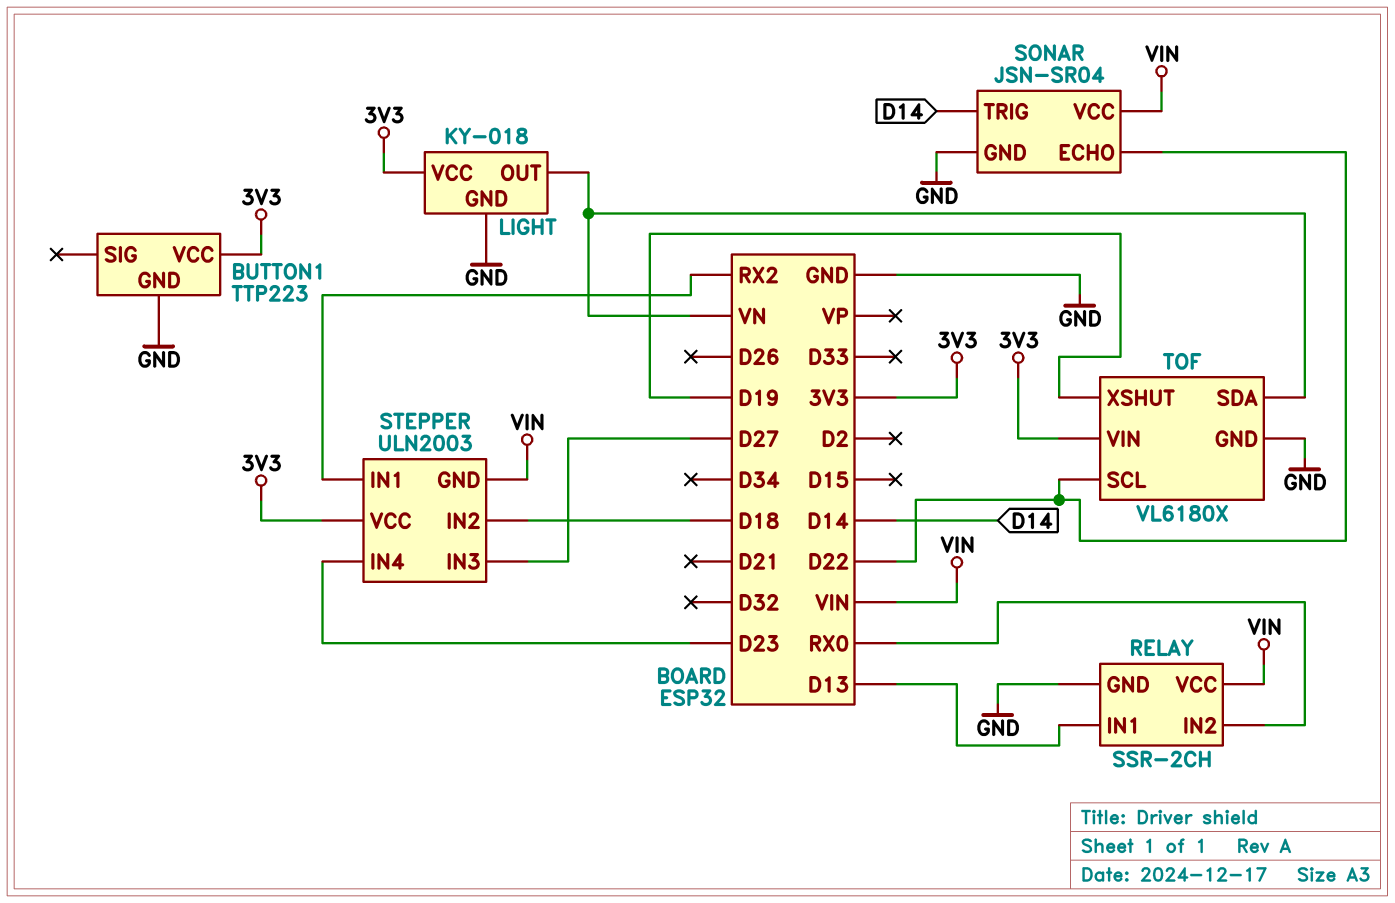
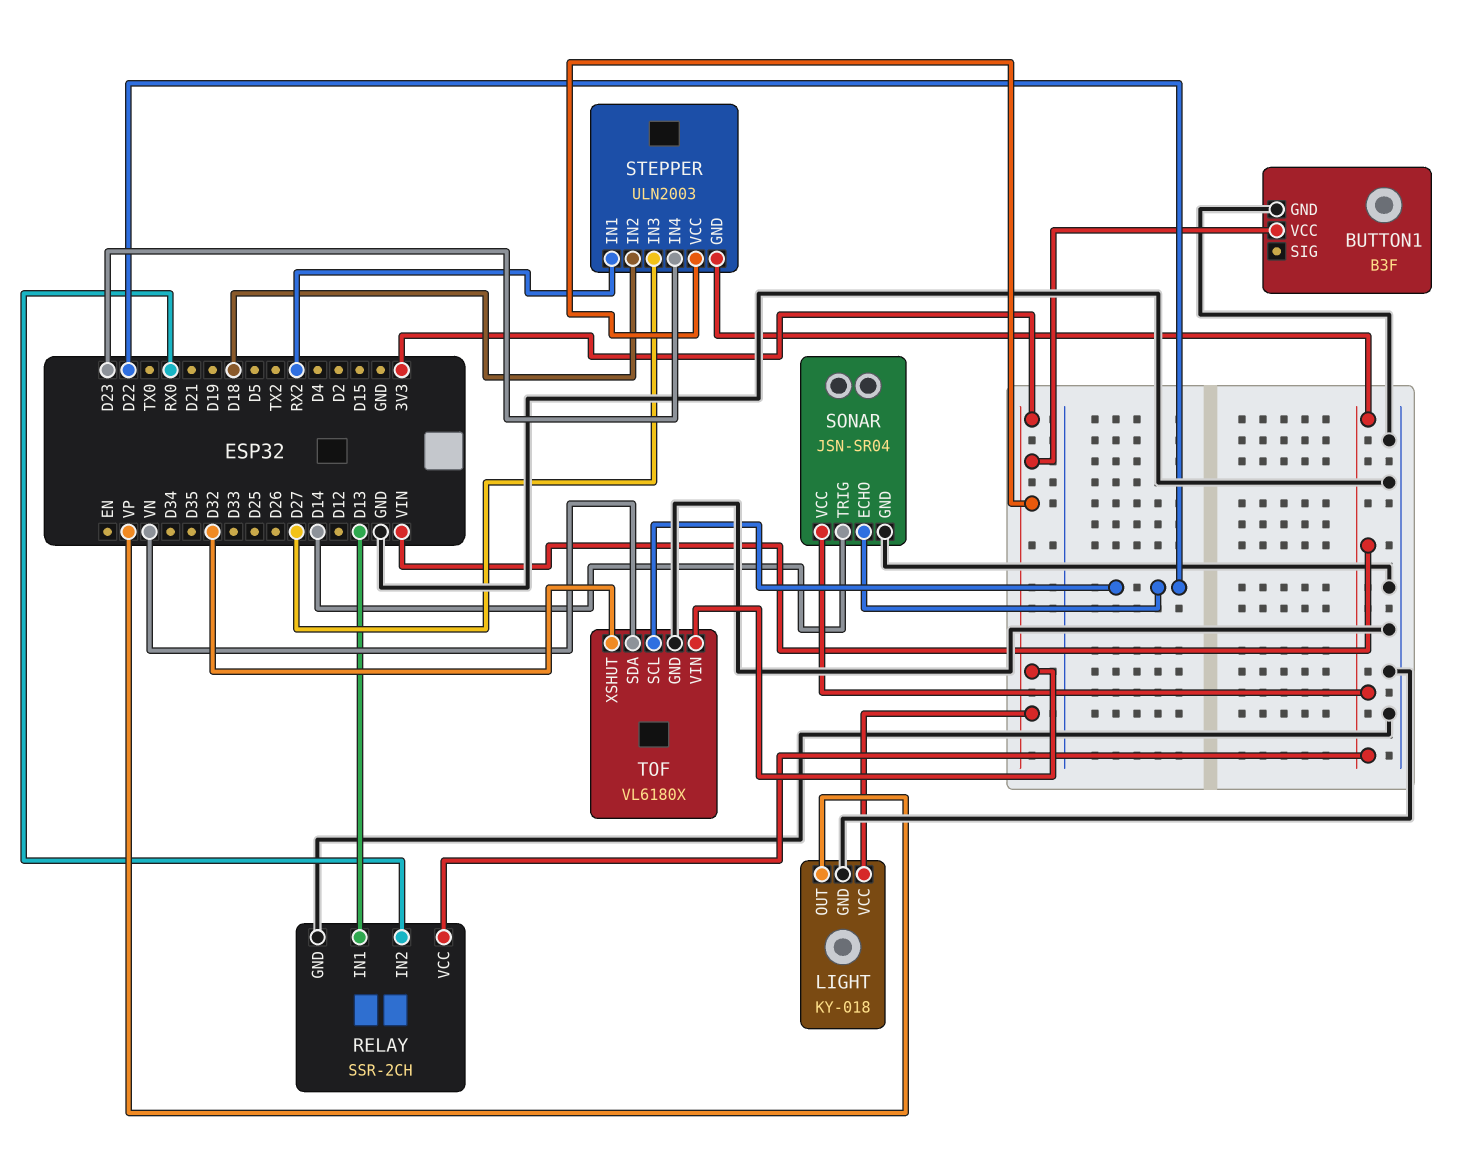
BUTTON1: TTP223 -> B3F
LIGHT pin OUT: VN -> VP
TOF pin XSHUT: D19 -> D32

